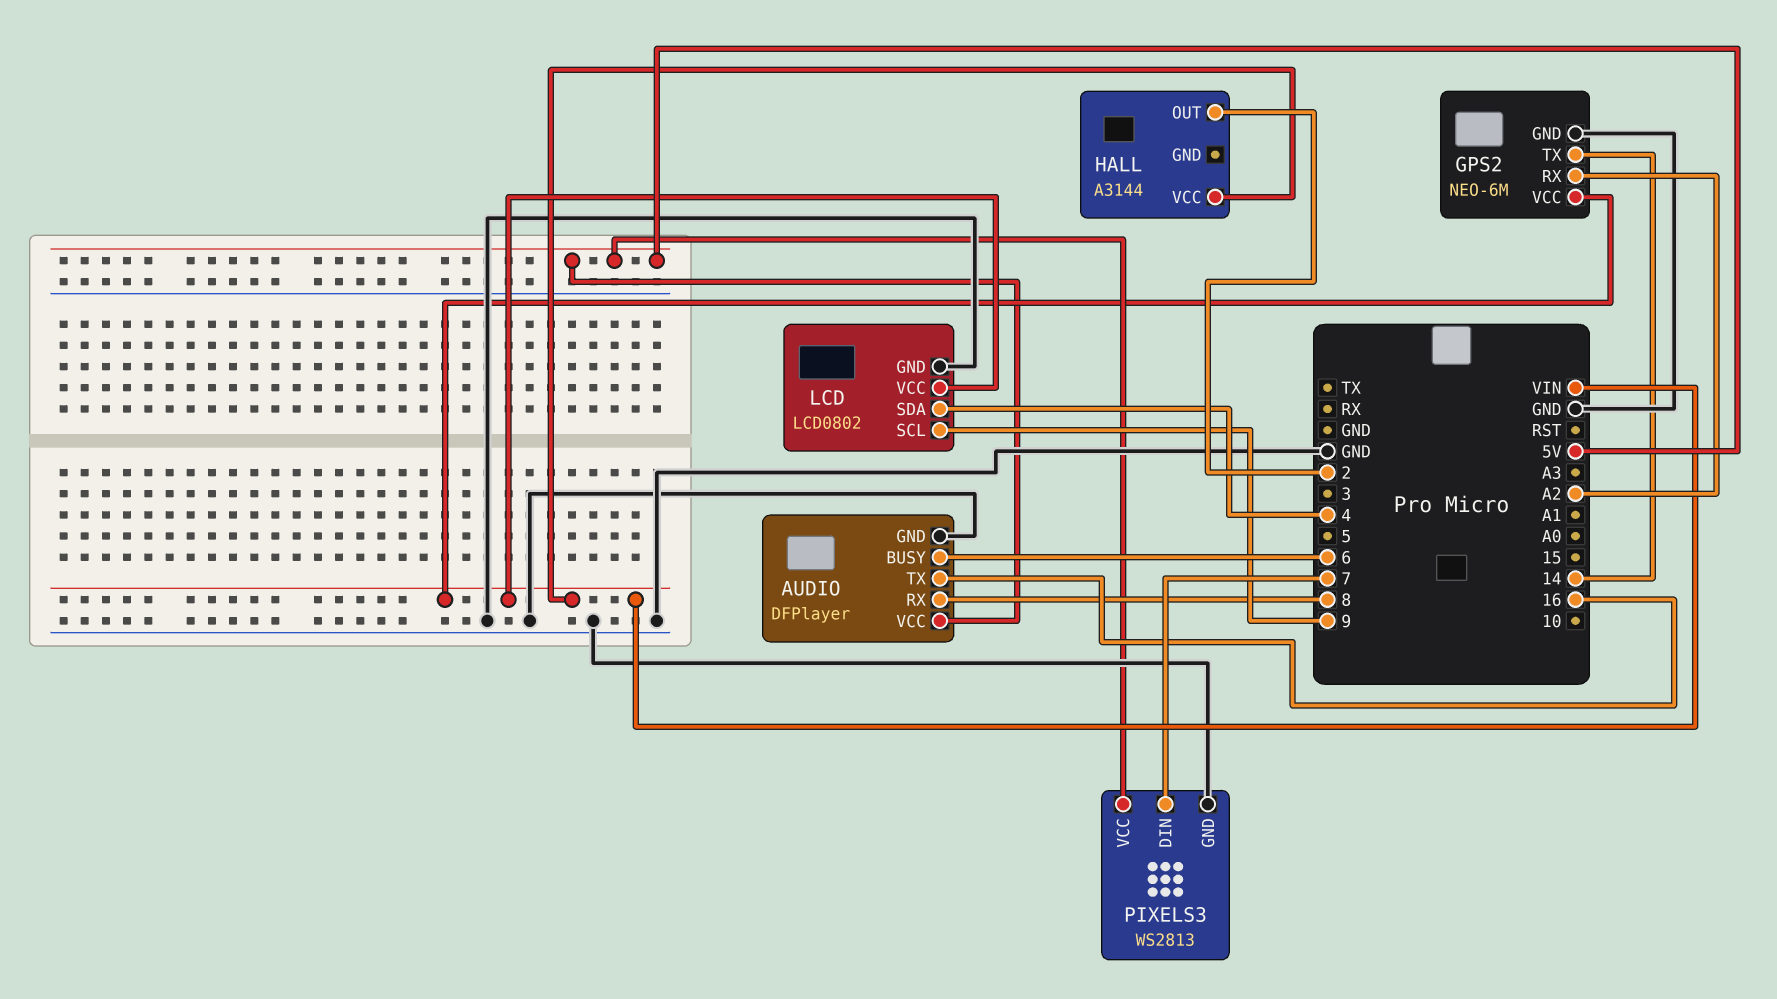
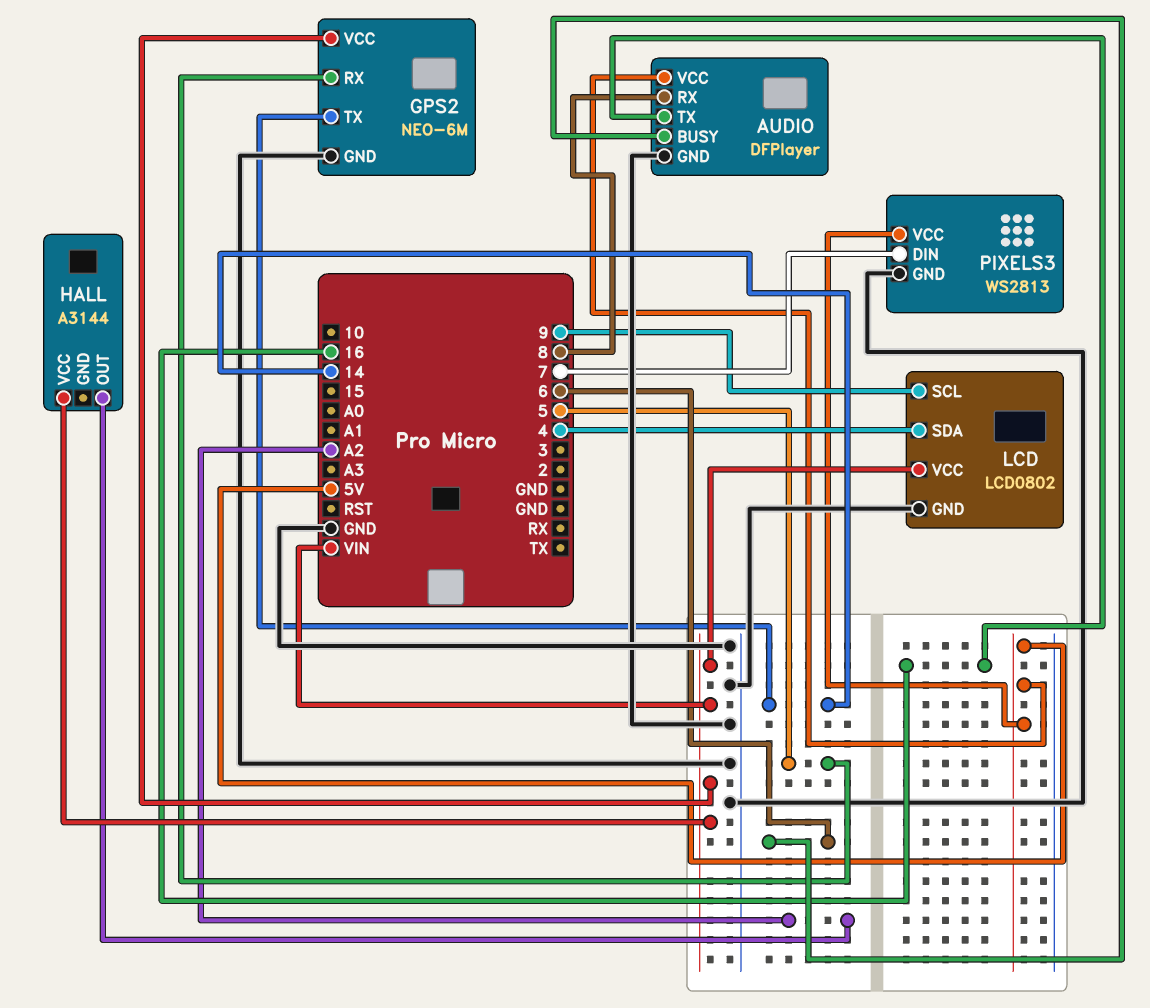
GPS2 pin RX: A2 -> 5
HALL pin OUT: 2 -> A2

